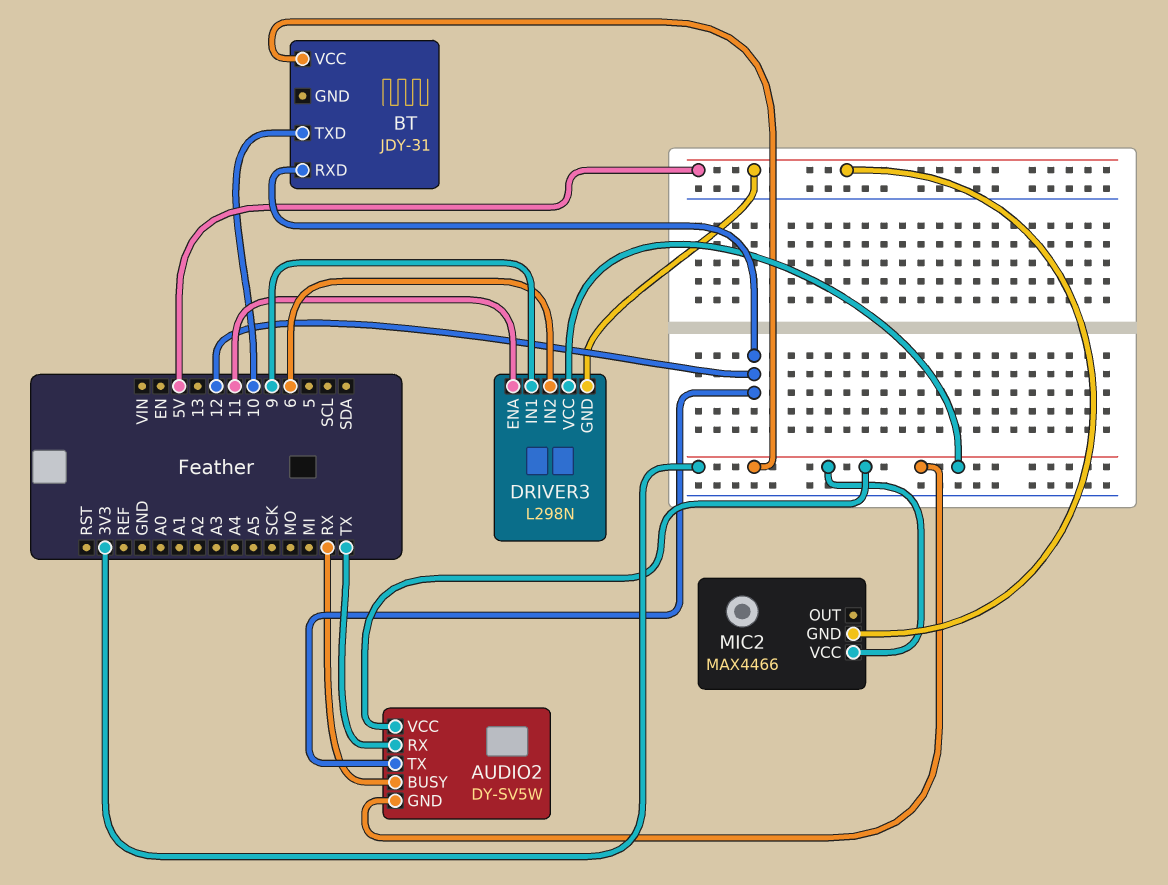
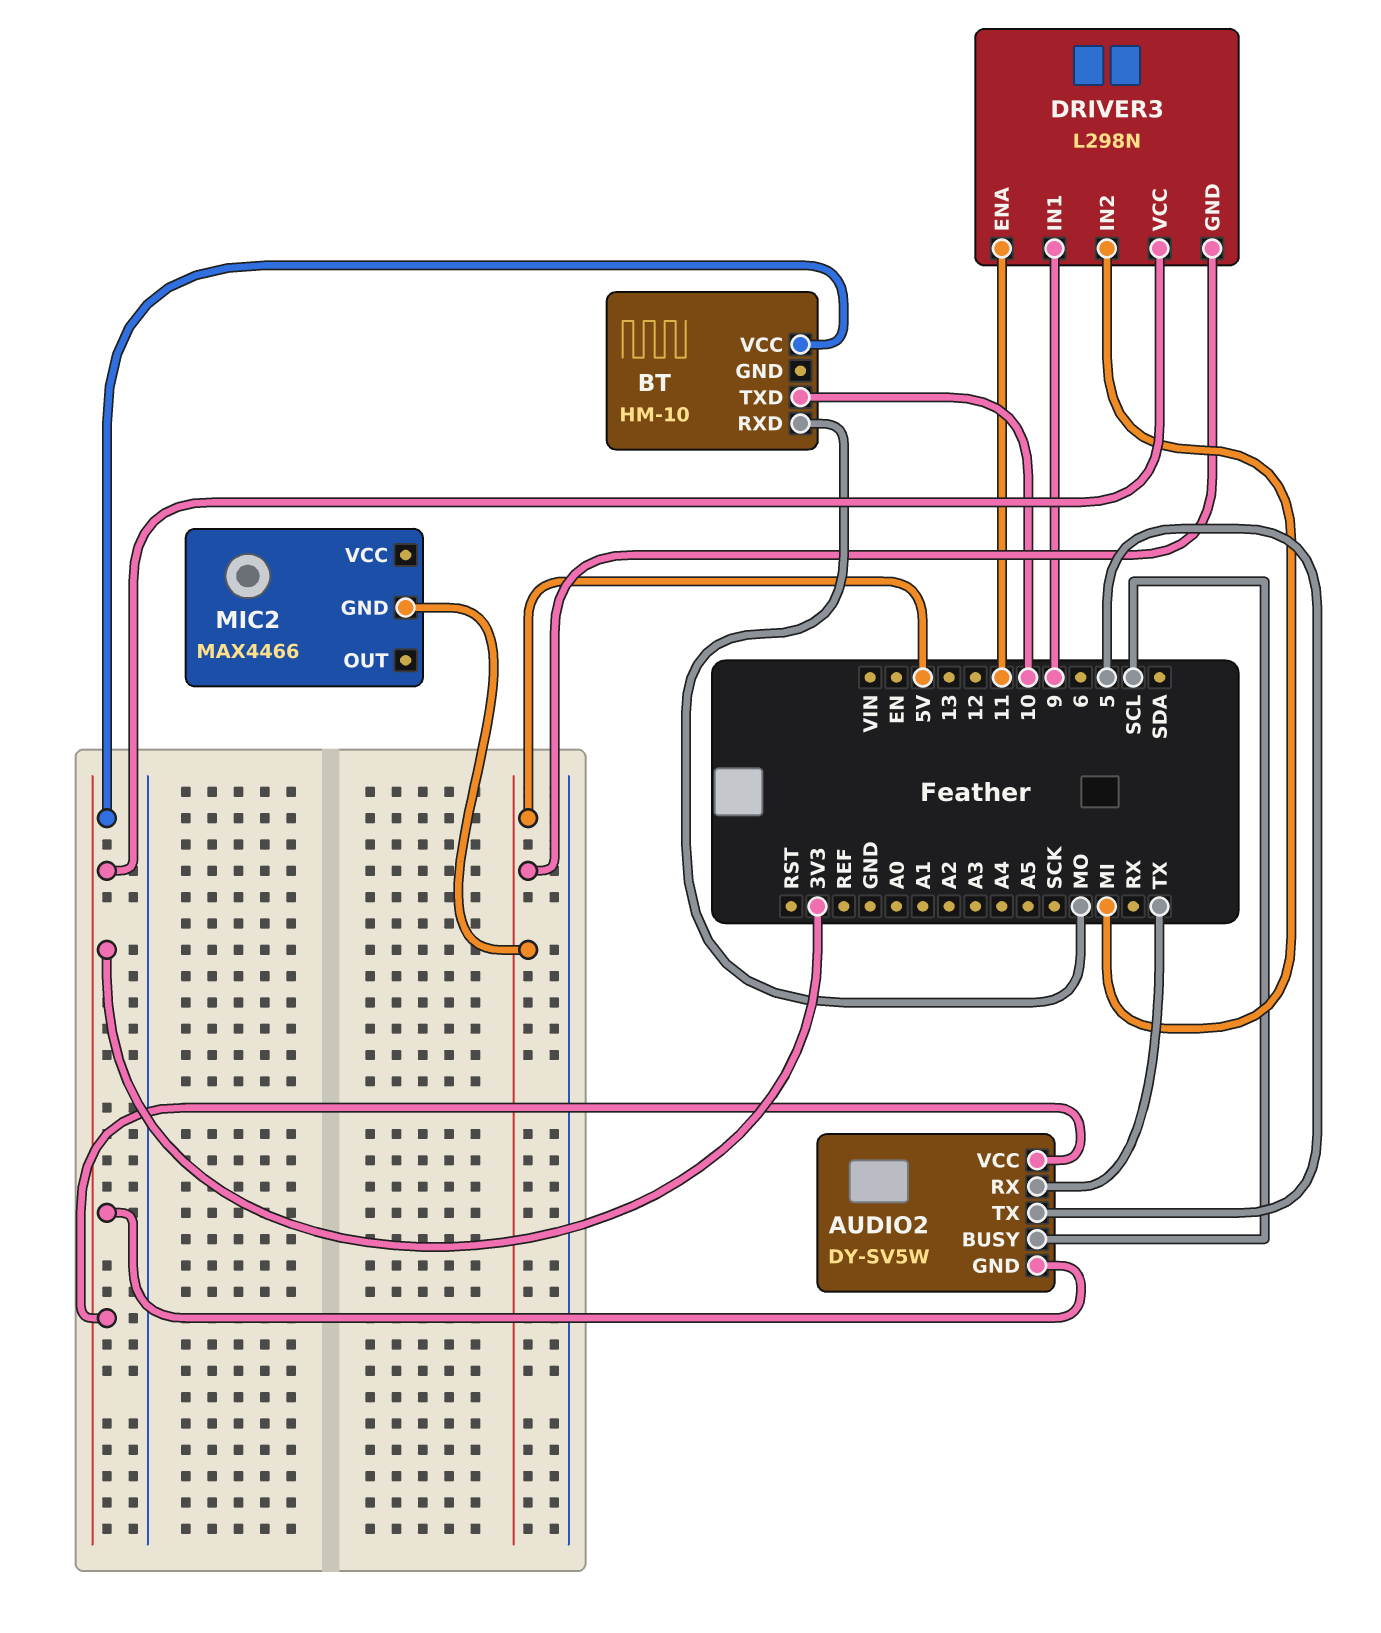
AUDIO2 pin BUSY: RX -> SCL
AUDIO2 pin TX: 12 -> 5
BT: JDY-31 -> HM-10
BT pin RXD: 12 -> MO
DRIVER3 pin IN2: 6 -> MI
MIC2 pin VCC: 3V3 -> none

